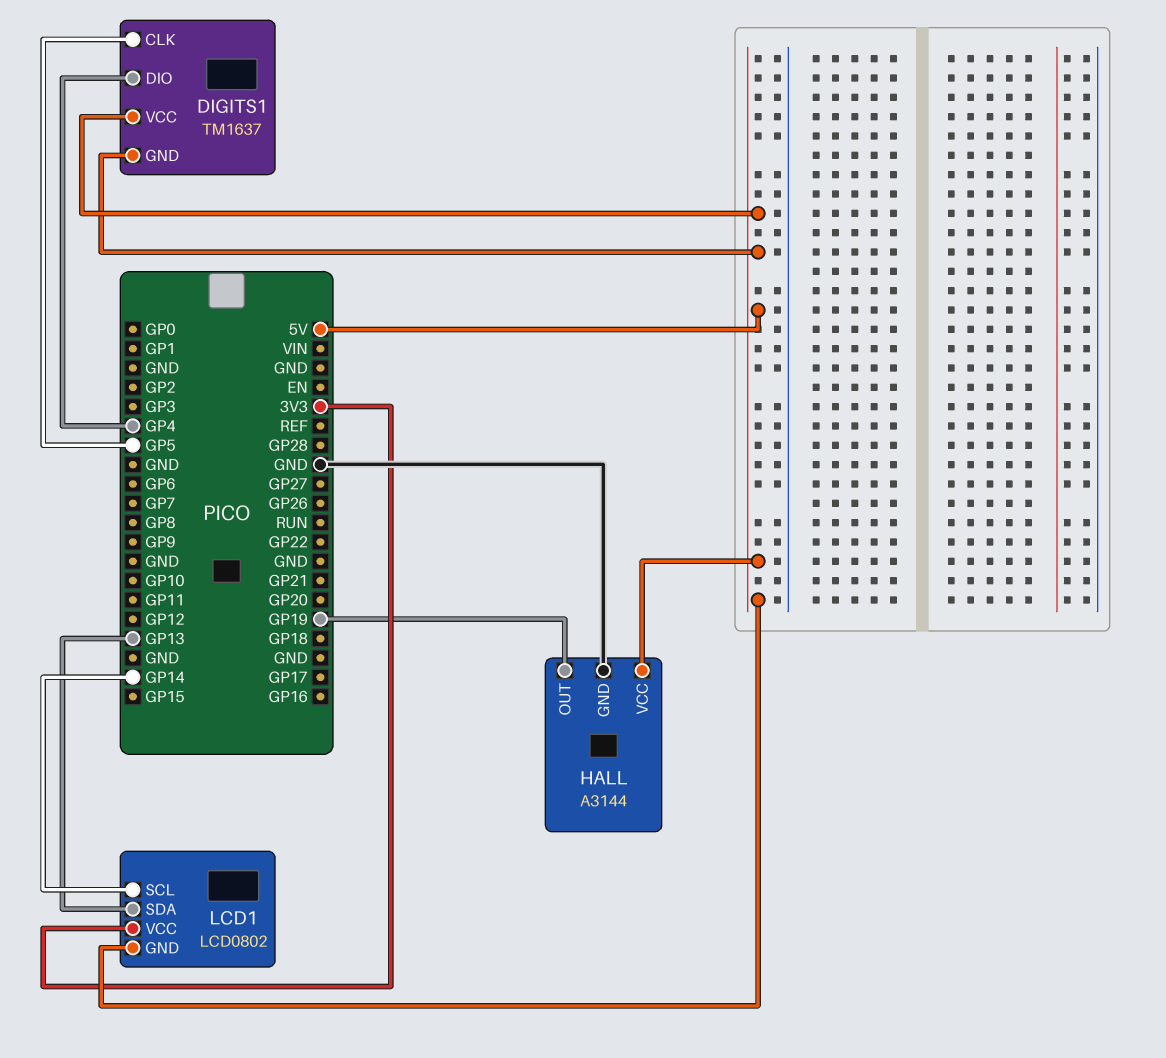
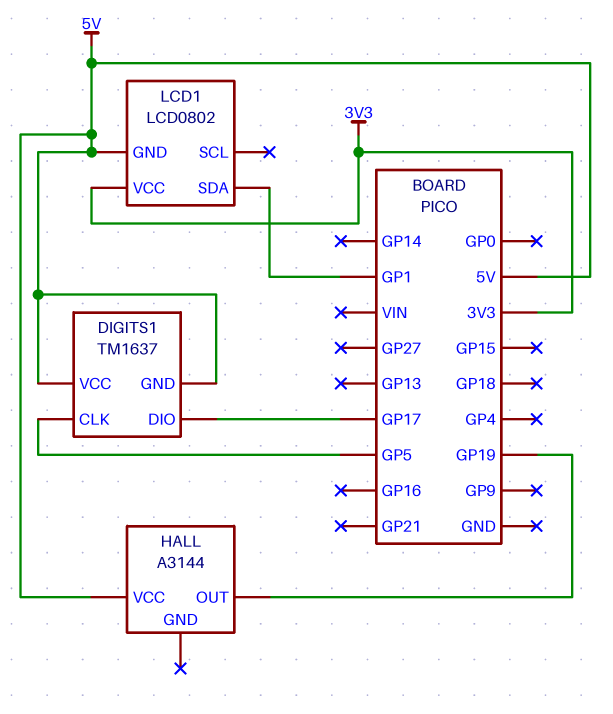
DIGITS1 pin DIO: GP4 -> GP17
HALL pin GND: GND -> none
LCD1 pin SCL: GP14 -> none
LCD1 pin SDA: GP13 -> GP1

